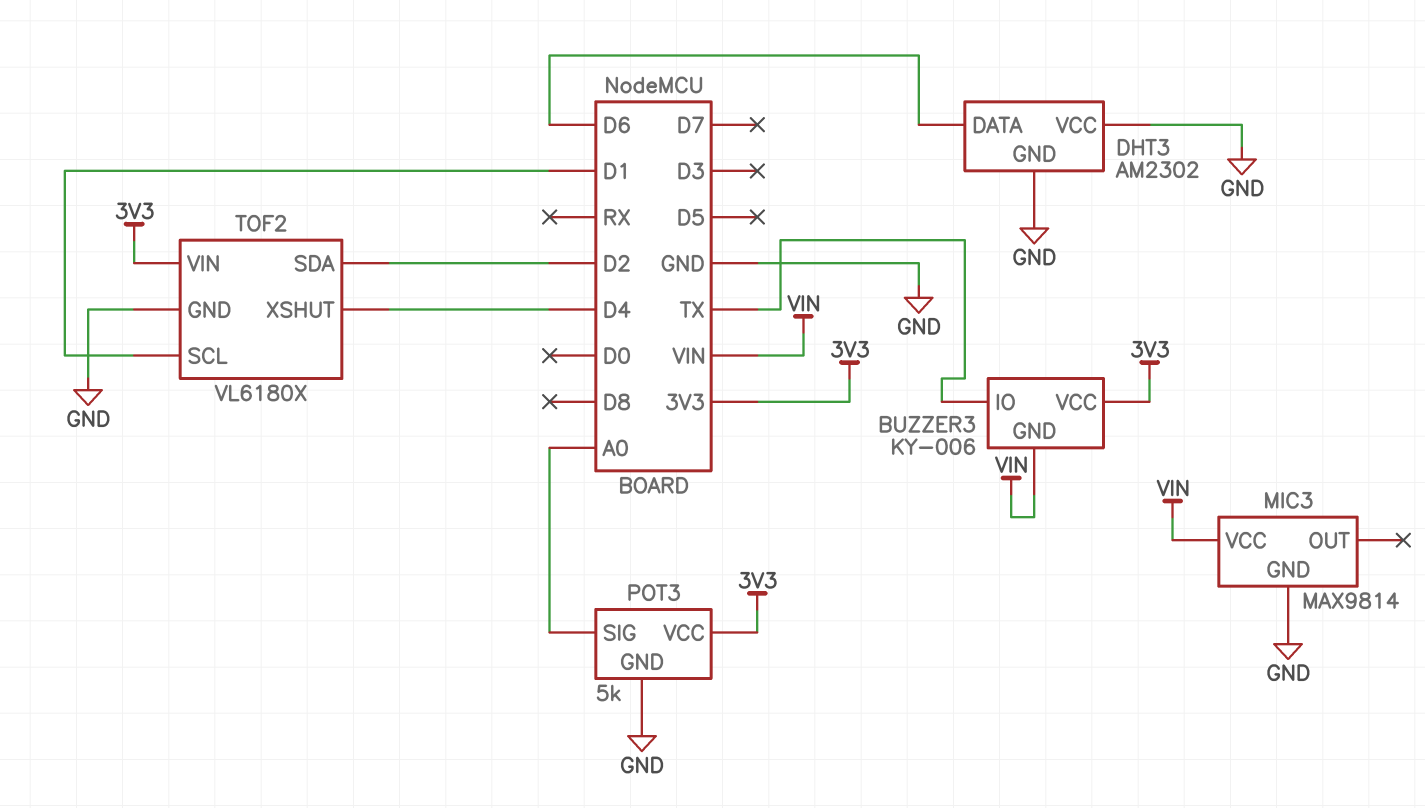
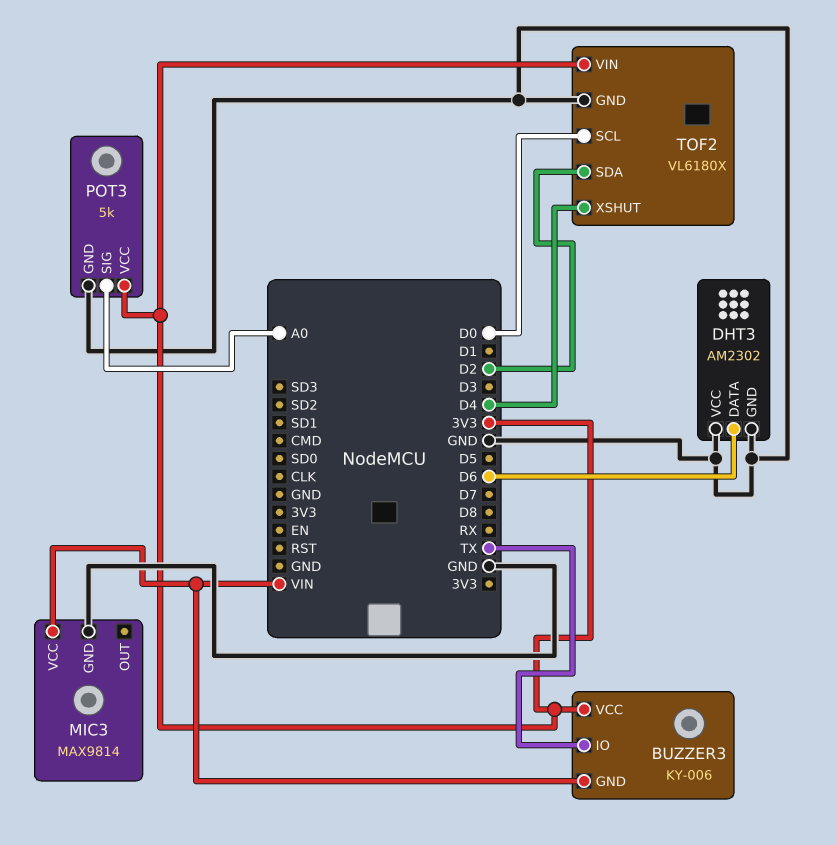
TOF2 pin SCL: D1 -> D0

